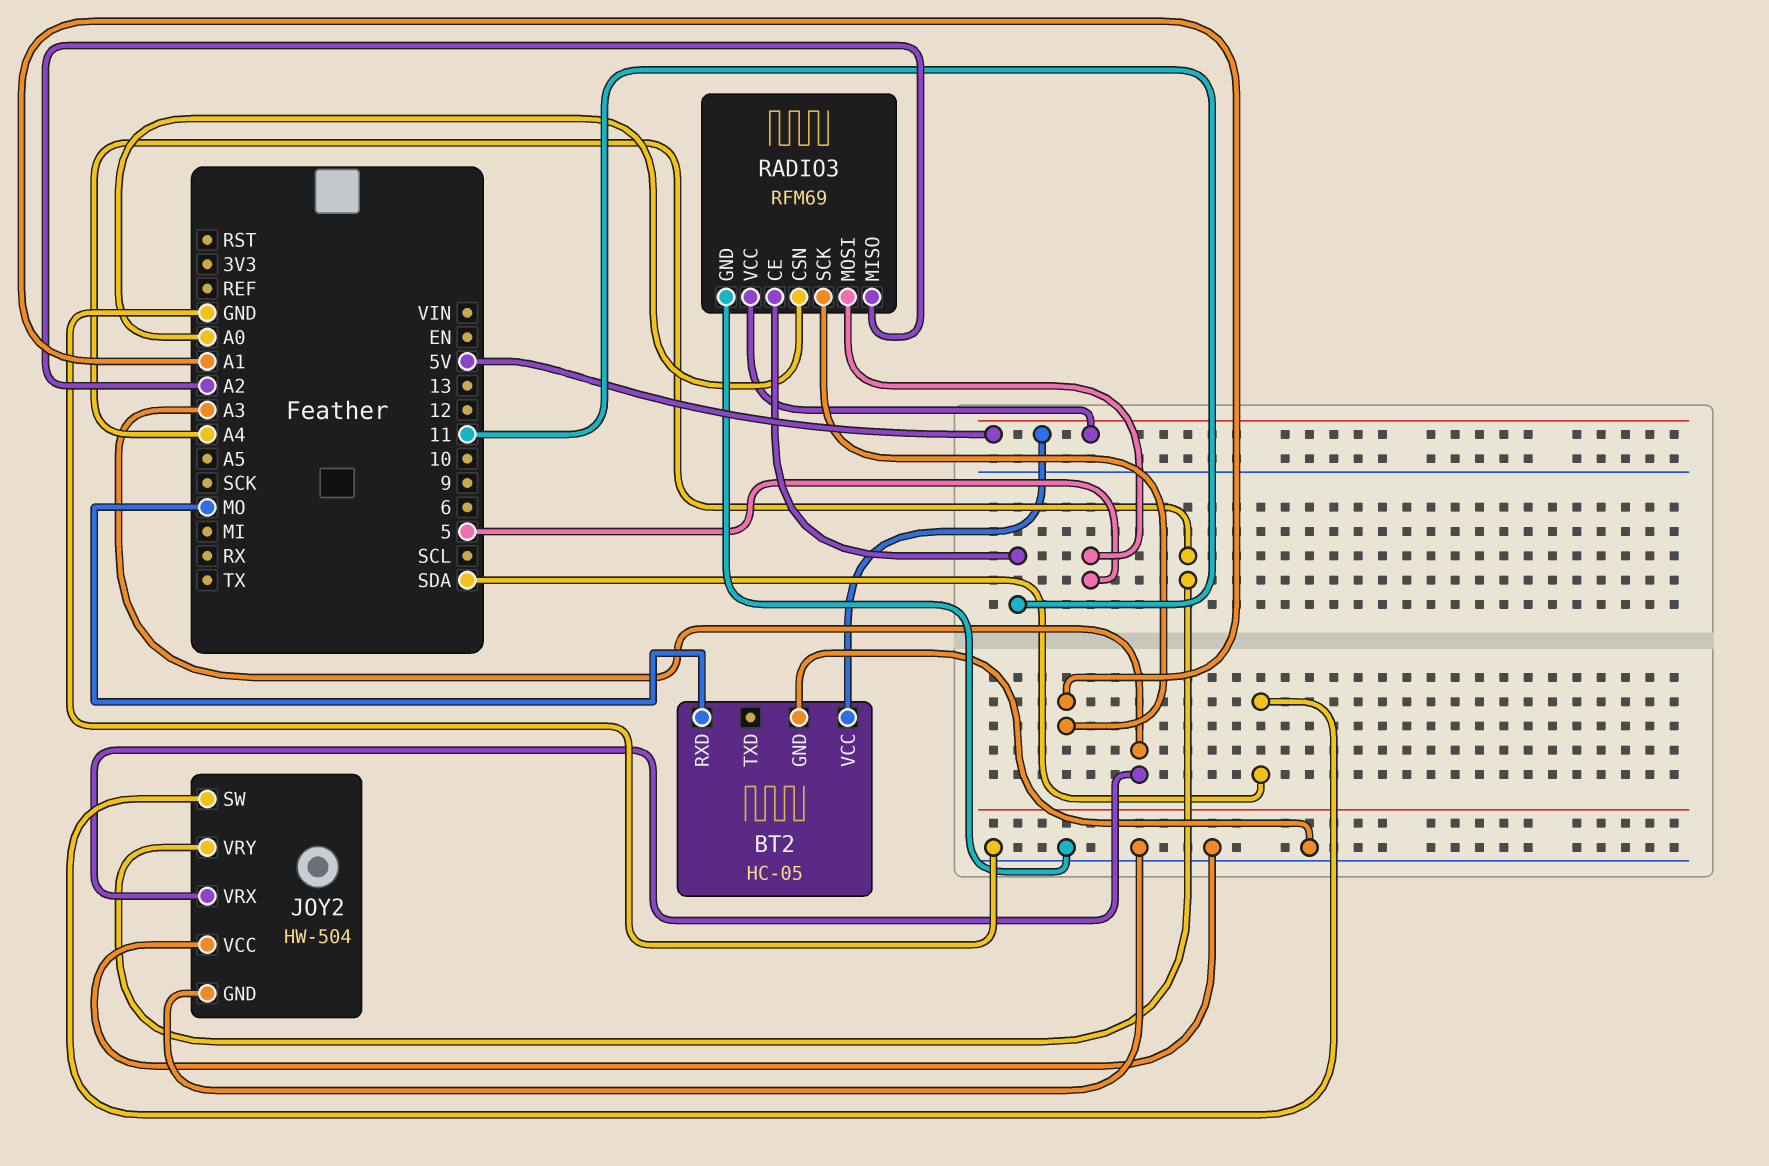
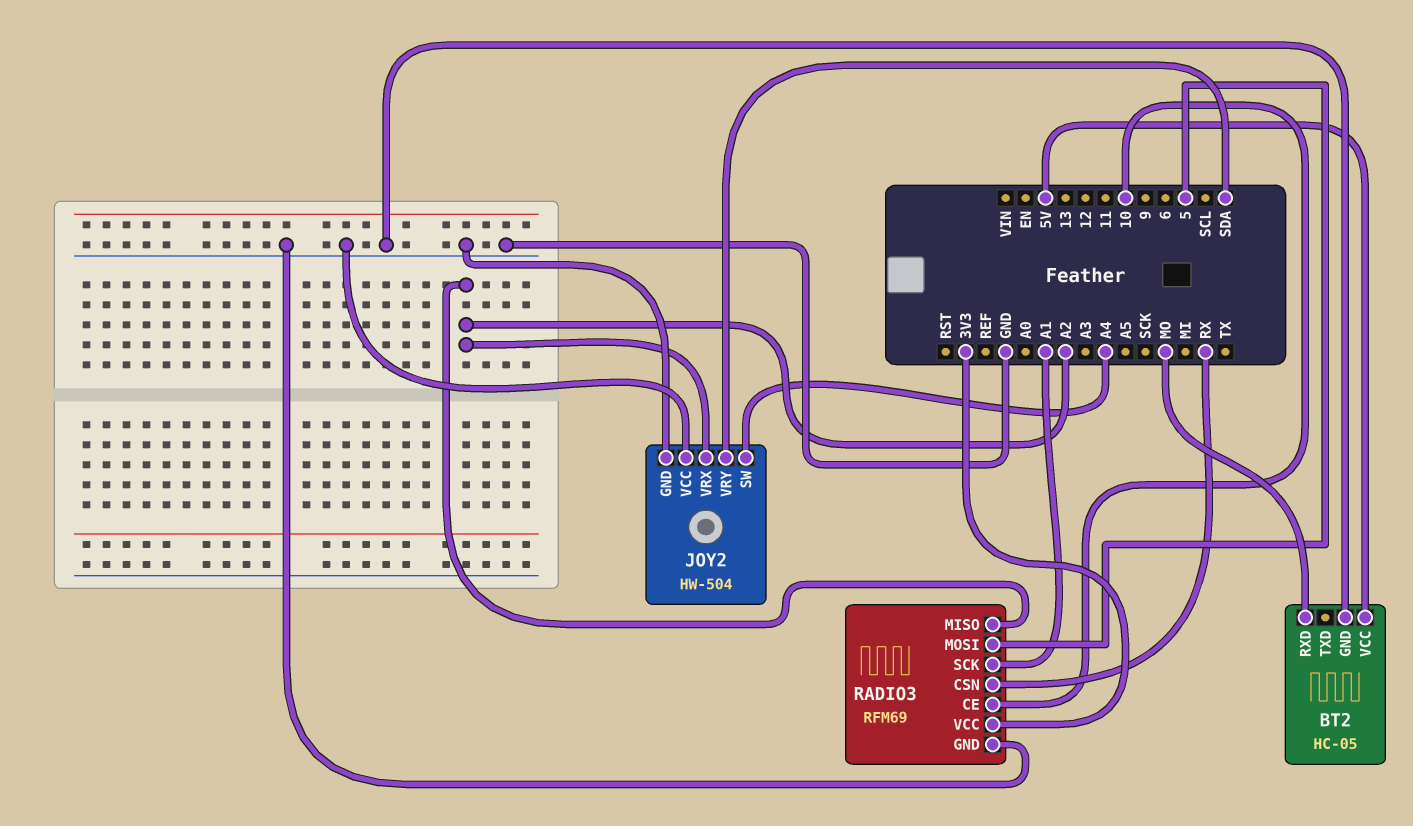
JOY2 pin SW: SDA -> A4
JOY2 pin VRX: A3 -> A2
JOY2 pin VRY: A4 -> SDA
RADIO3 pin CE: 11 -> 10
RADIO3 pin CSN: A0 -> RX
RADIO3 pin VCC: 5V -> 3V3

